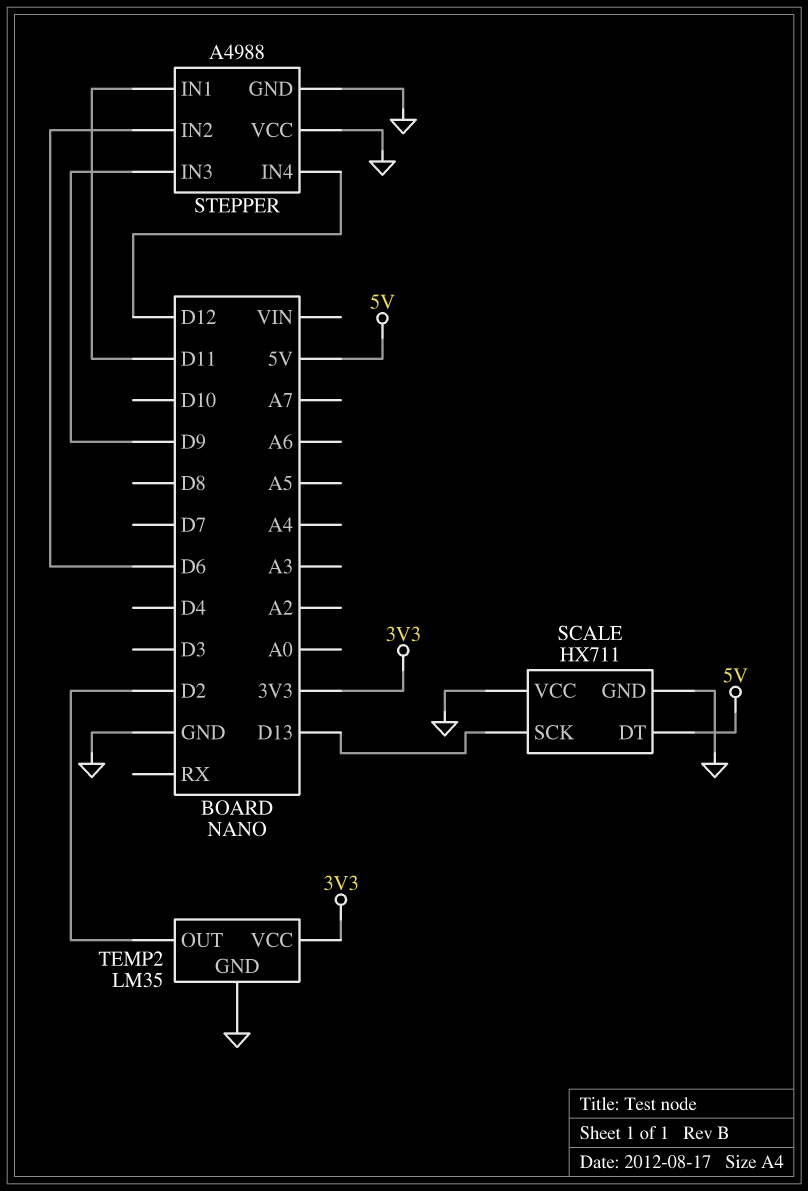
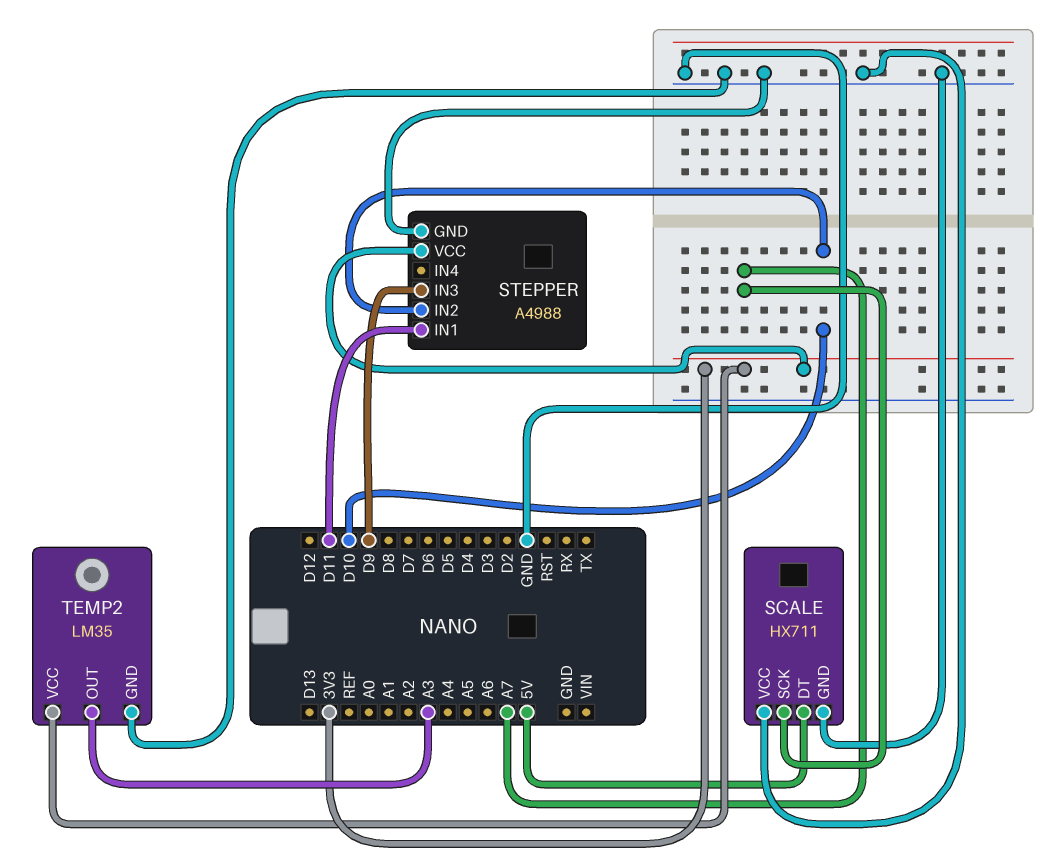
SCALE pin SCK: D13 -> A7
STEPPER pin IN2: D6 -> D10
STEPPER pin IN4: D12 -> none
STEPPER pin VCC: GND -> 3V3
TEMP2 pin OUT: D2 -> A3

